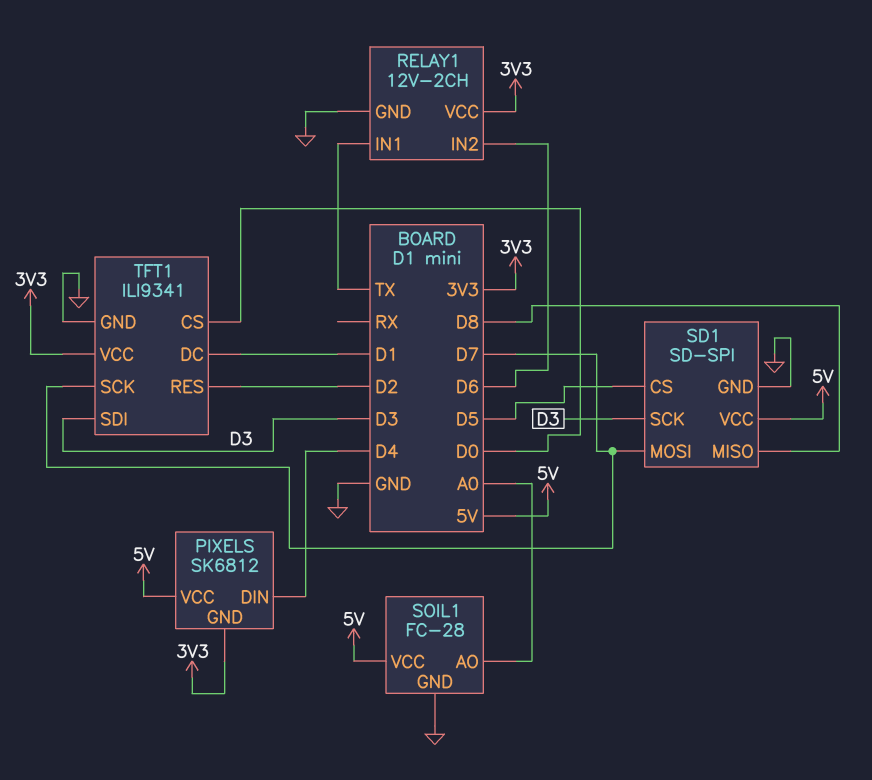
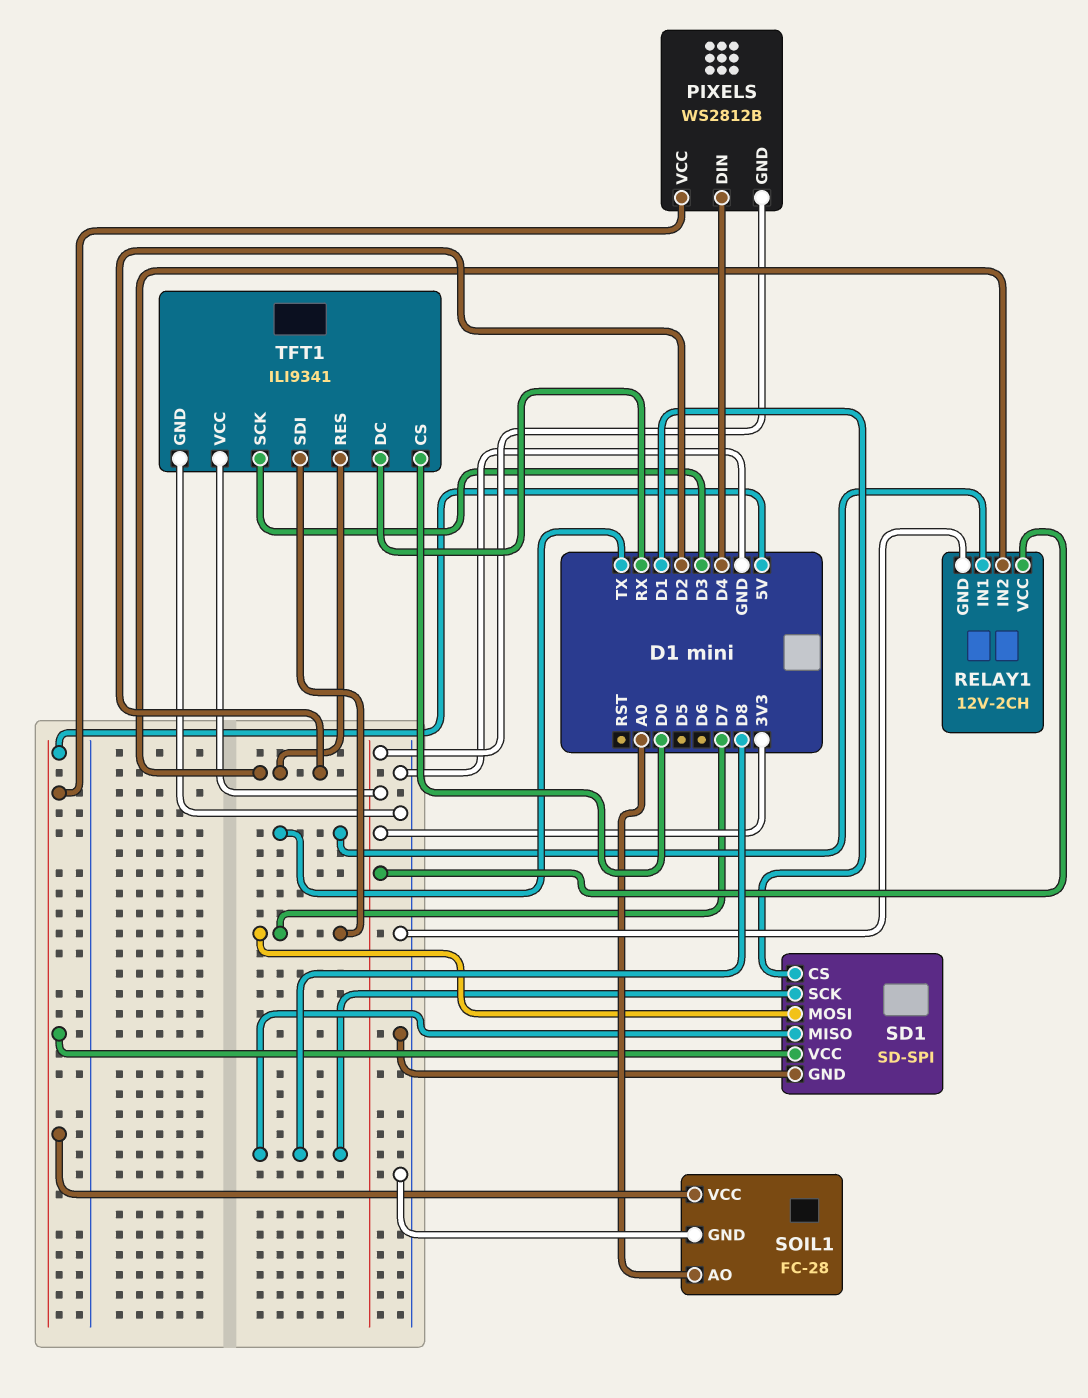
PIXELS: SK6812 -> WS2812B
RELAY1 pin IN2: D6 -> D2
SD1 pin CS: D5 -> D1
SD1 pin SCK: D3 -> D8
TFT1 pin DC: D1 -> RX
TFT1 pin SCK: D7 -> D3
TFT1 pin SDI: D3 -> D7

